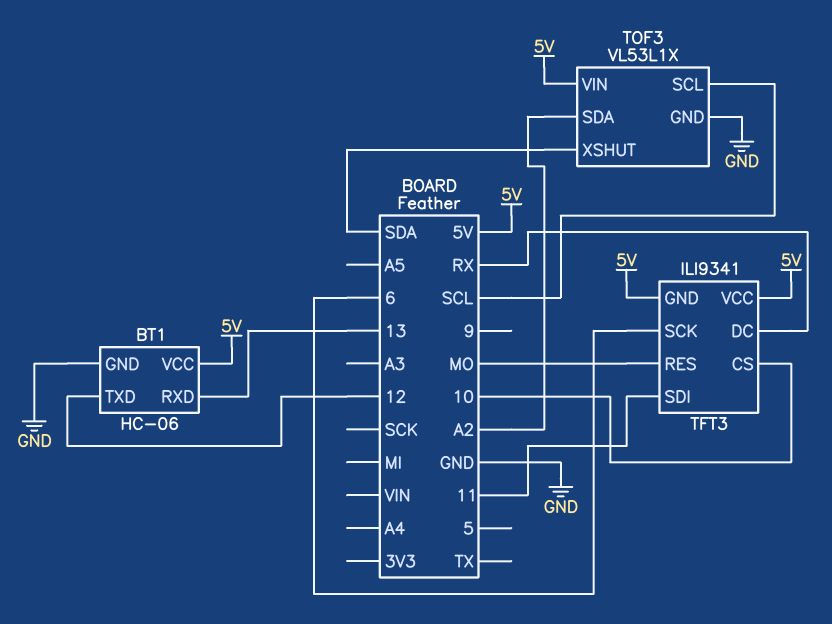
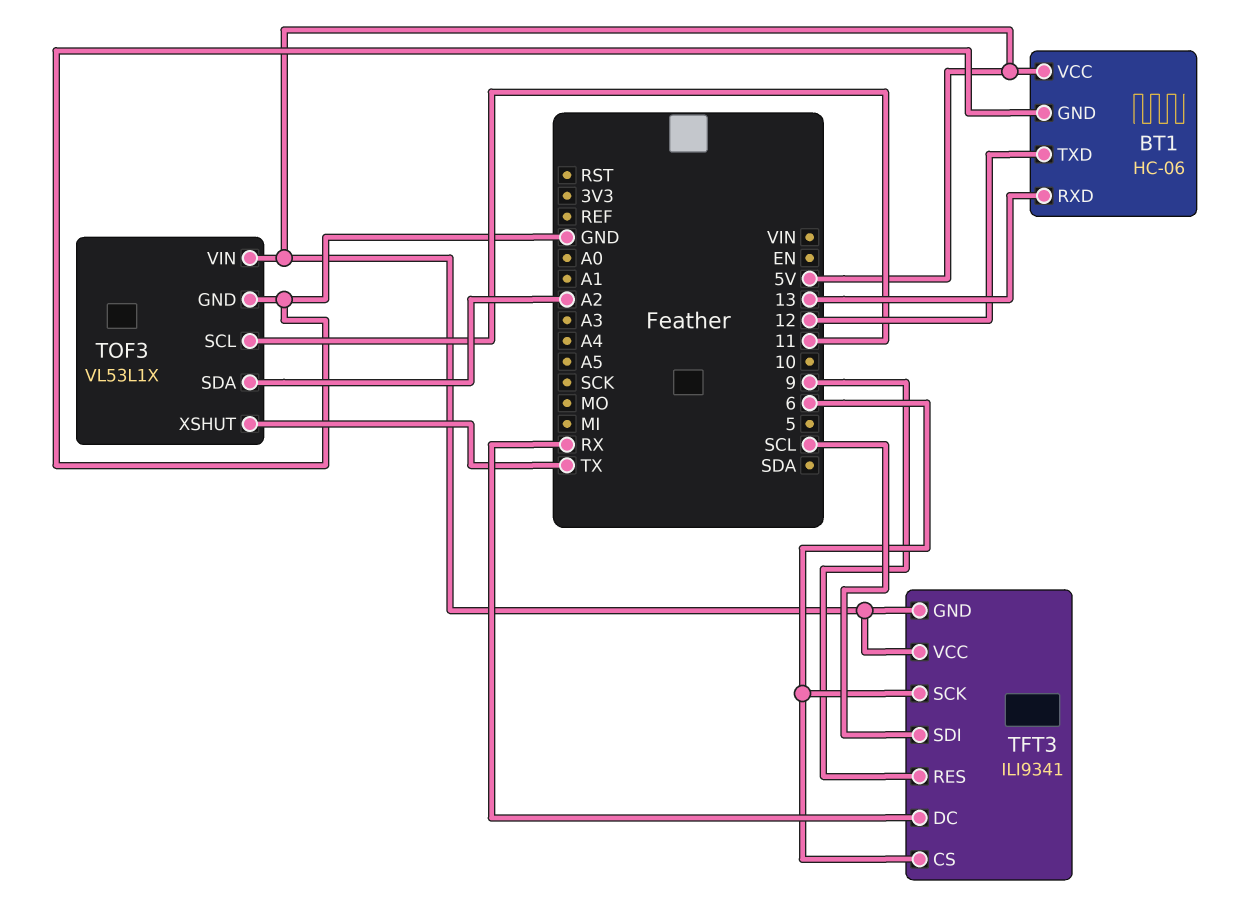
TFT3 pin CS: 10 -> 6
TFT3 pin RES: MO -> 9
TFT3 pin SDI: 11 -> SCL
TOF3 pin SCL: SCL -> 11
TOF3 pin XSHUT: SDA -> TX

